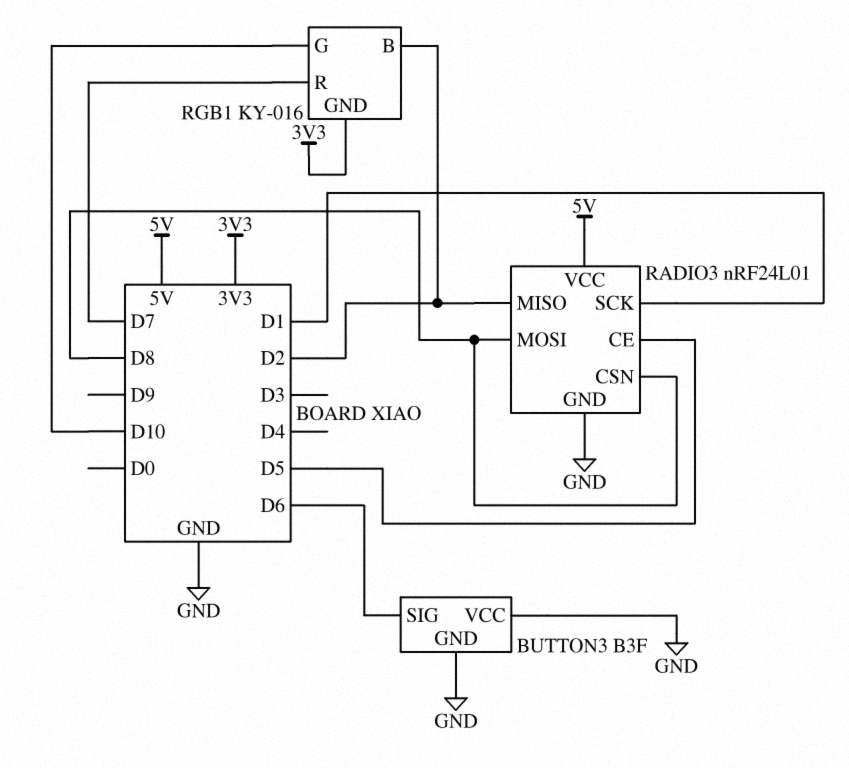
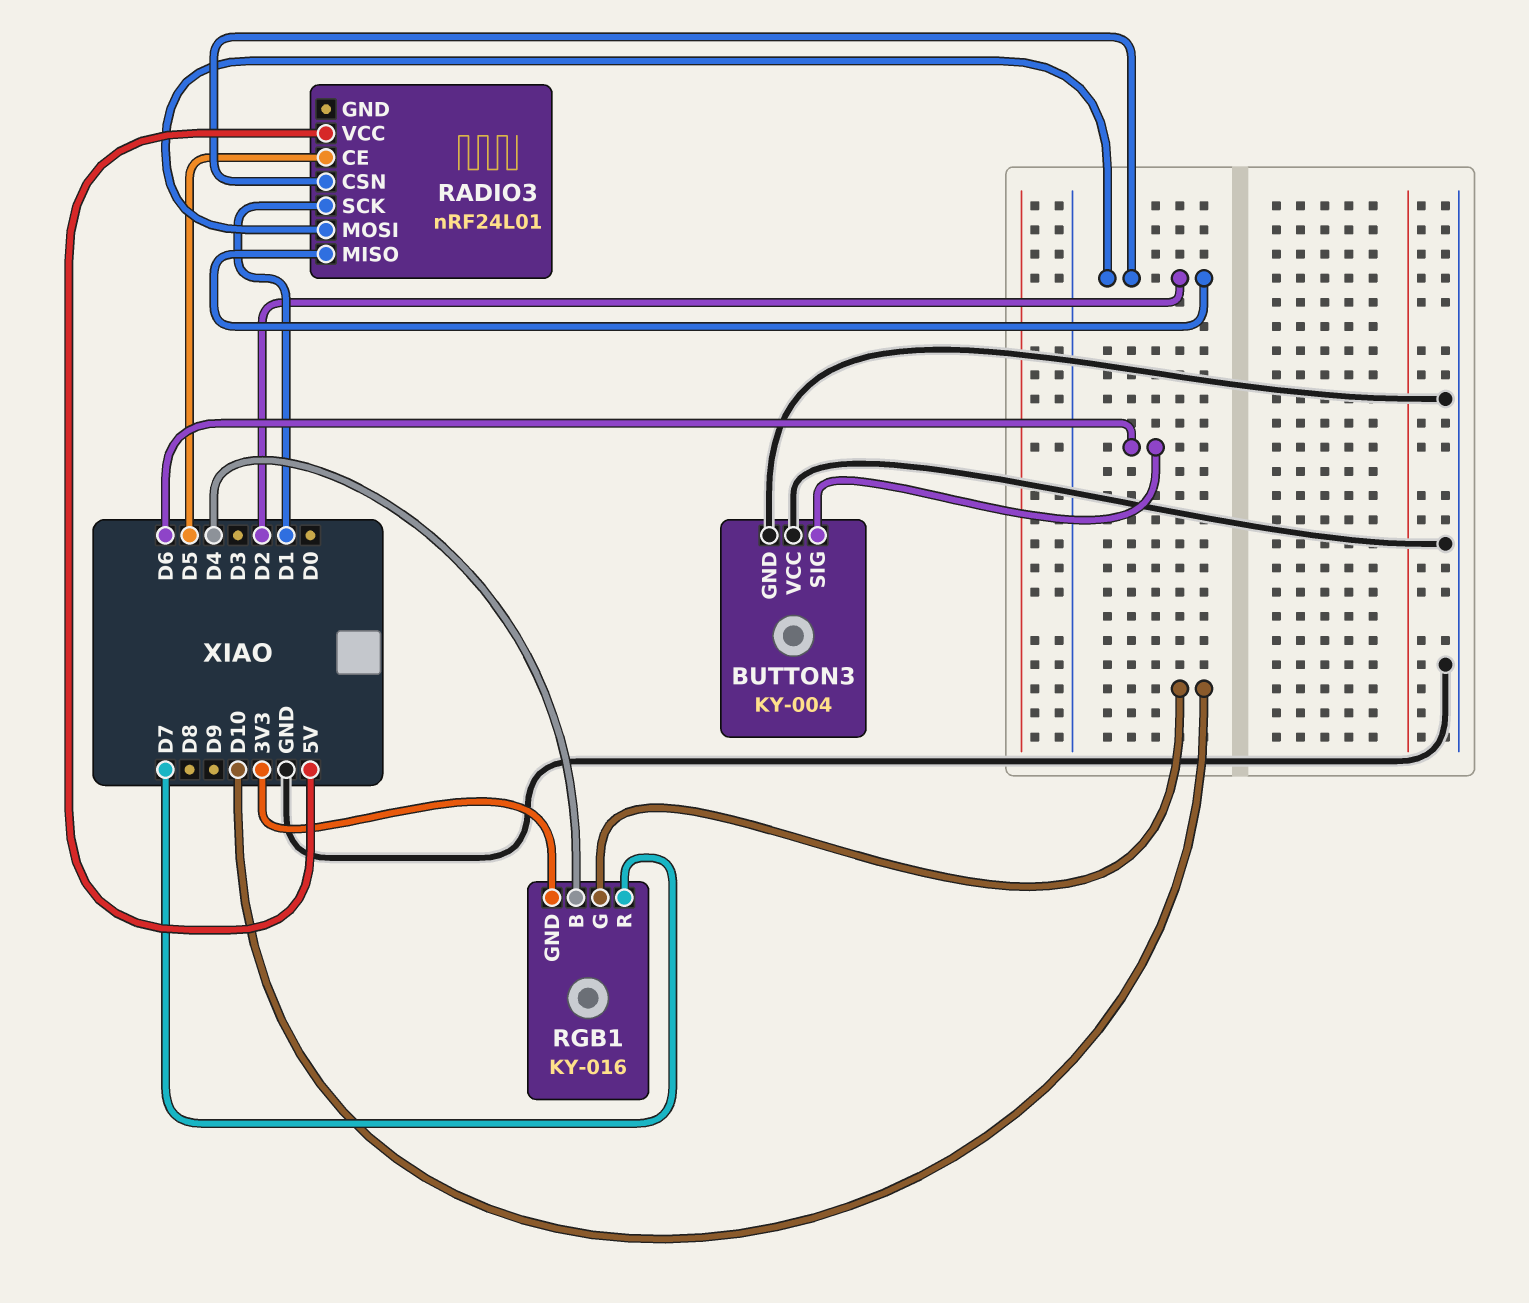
BUTTON3: B3F -> KY-004
RADIO3 pin CSN: D8 -> D2
RADIO3 pin GND: GND -> none
RADIO3 pin MOSI: D8 -> D2
RGB1 pin B: D2 -> D4

